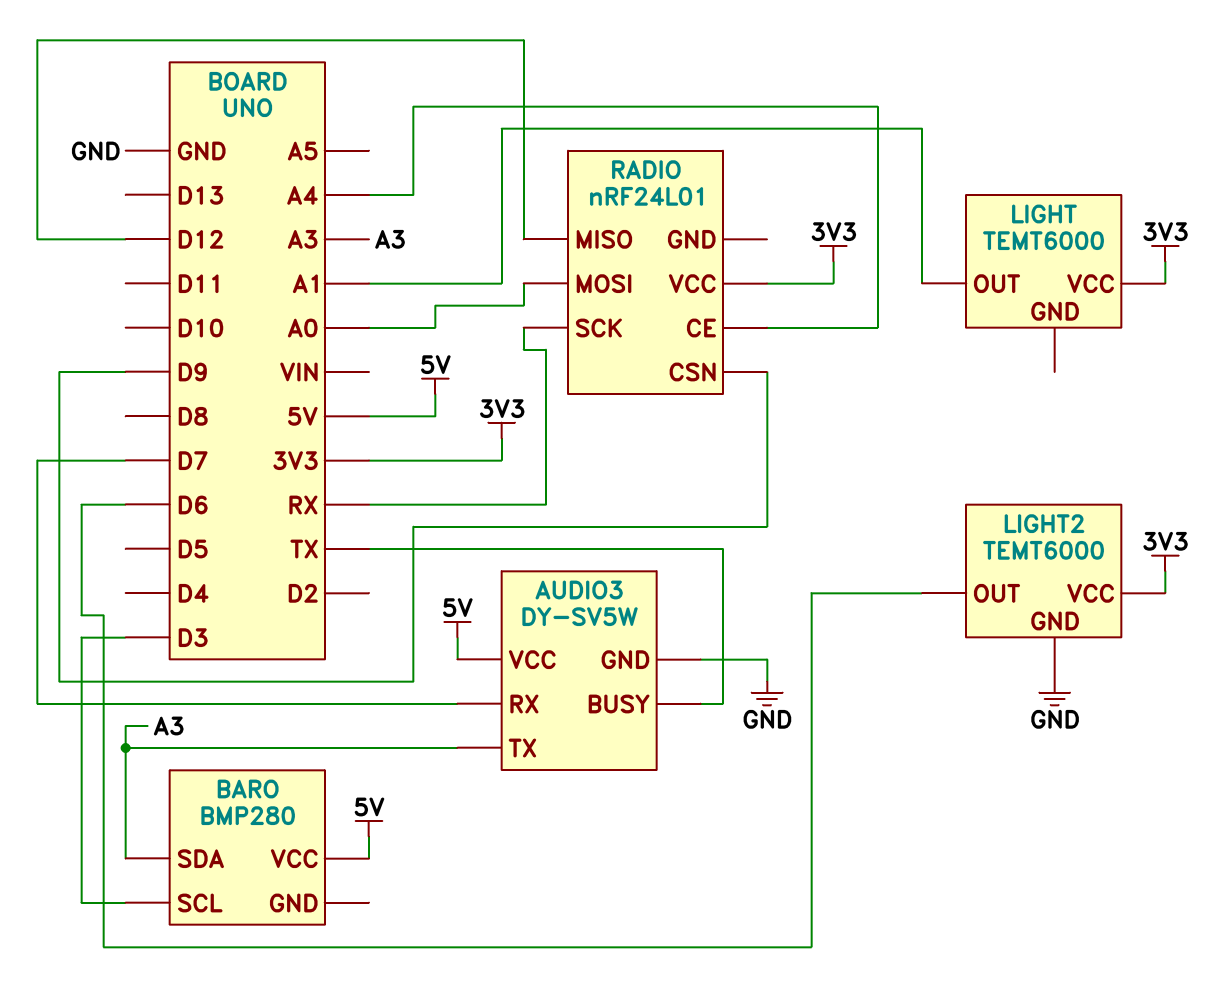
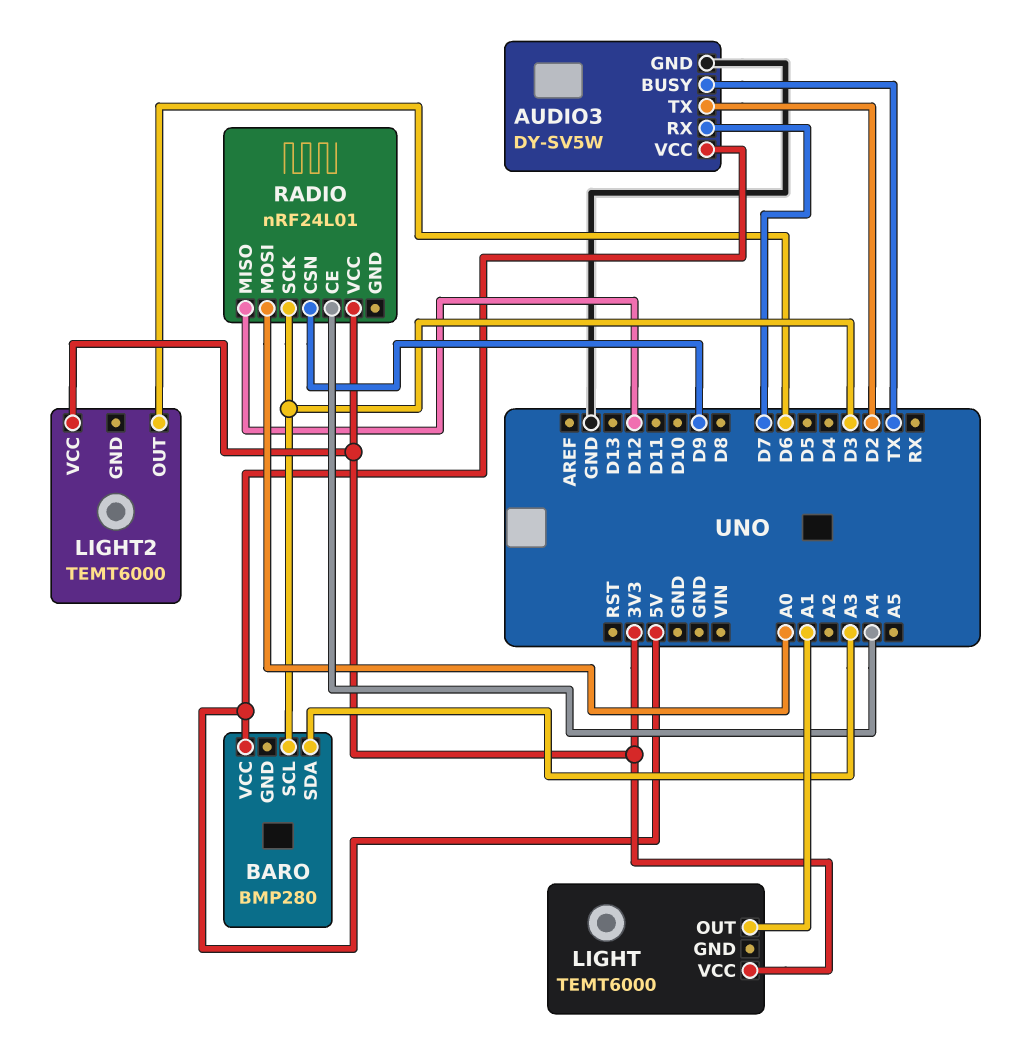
AUDIO3 pin TX: A3 -> D2
LIGHT2 pin GND: GND -> none
RADIO pin SCK: RX -> D3

